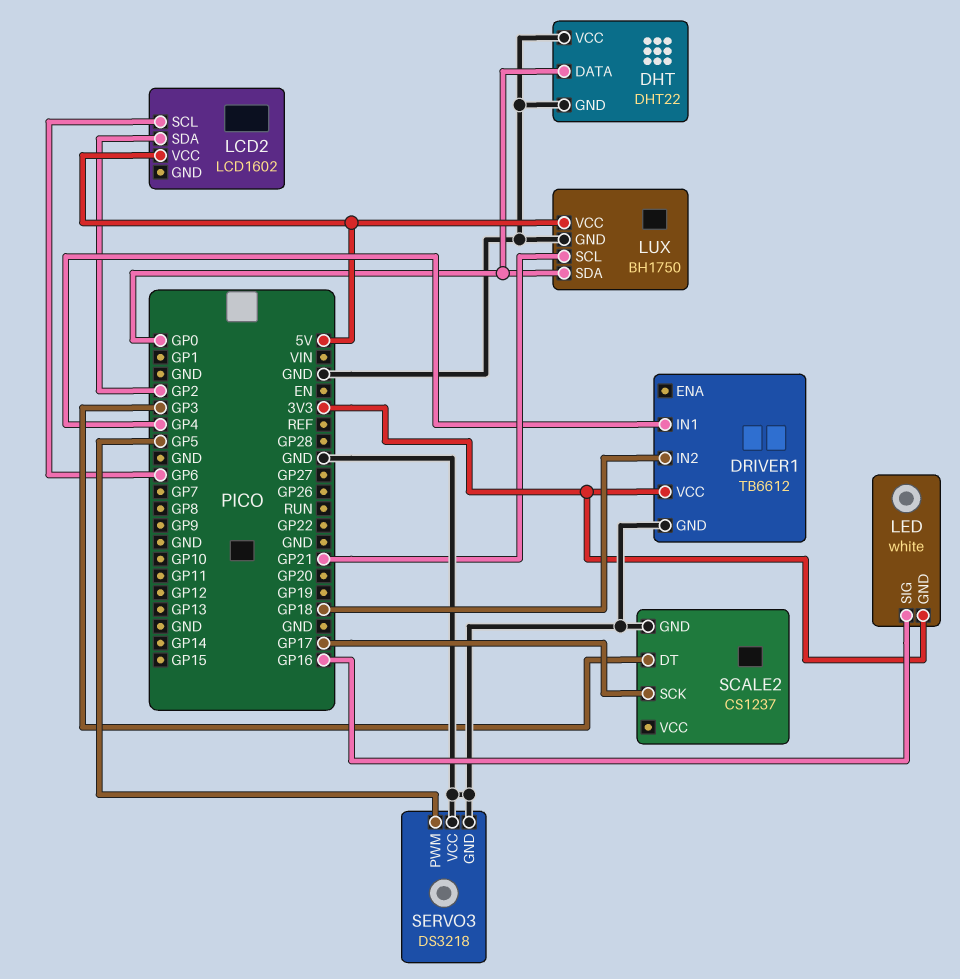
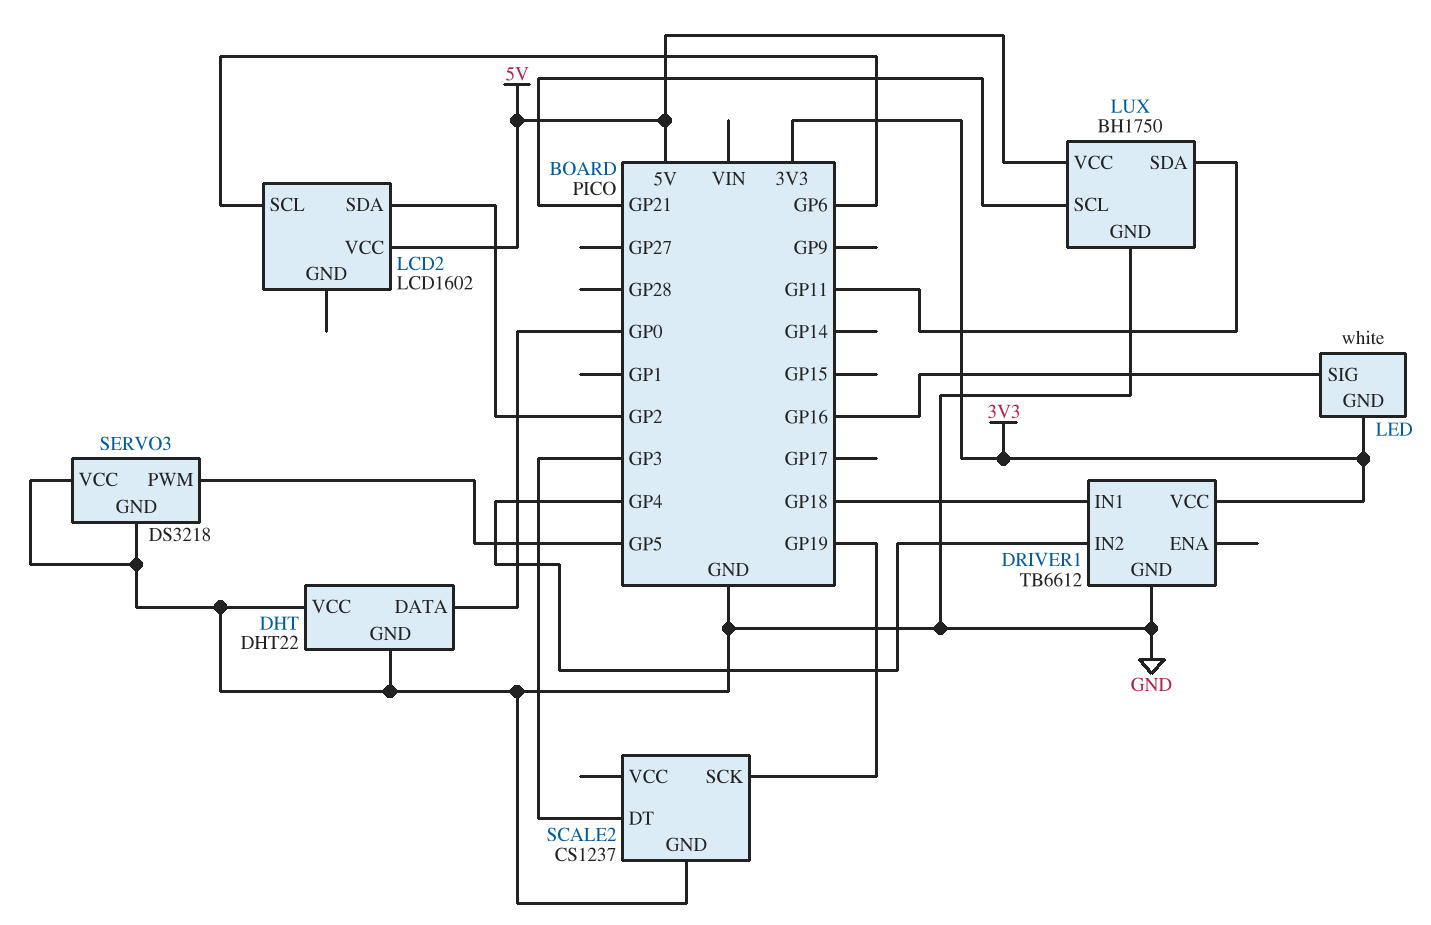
DRIVER1 pin IN1: GP4 -> GP18
DRIVER1 pin IN2: GP18 -> GP4
LUX pin SDA: GP0 -> GP11
SCALE2 pin SCK: GP17 -> GP19

